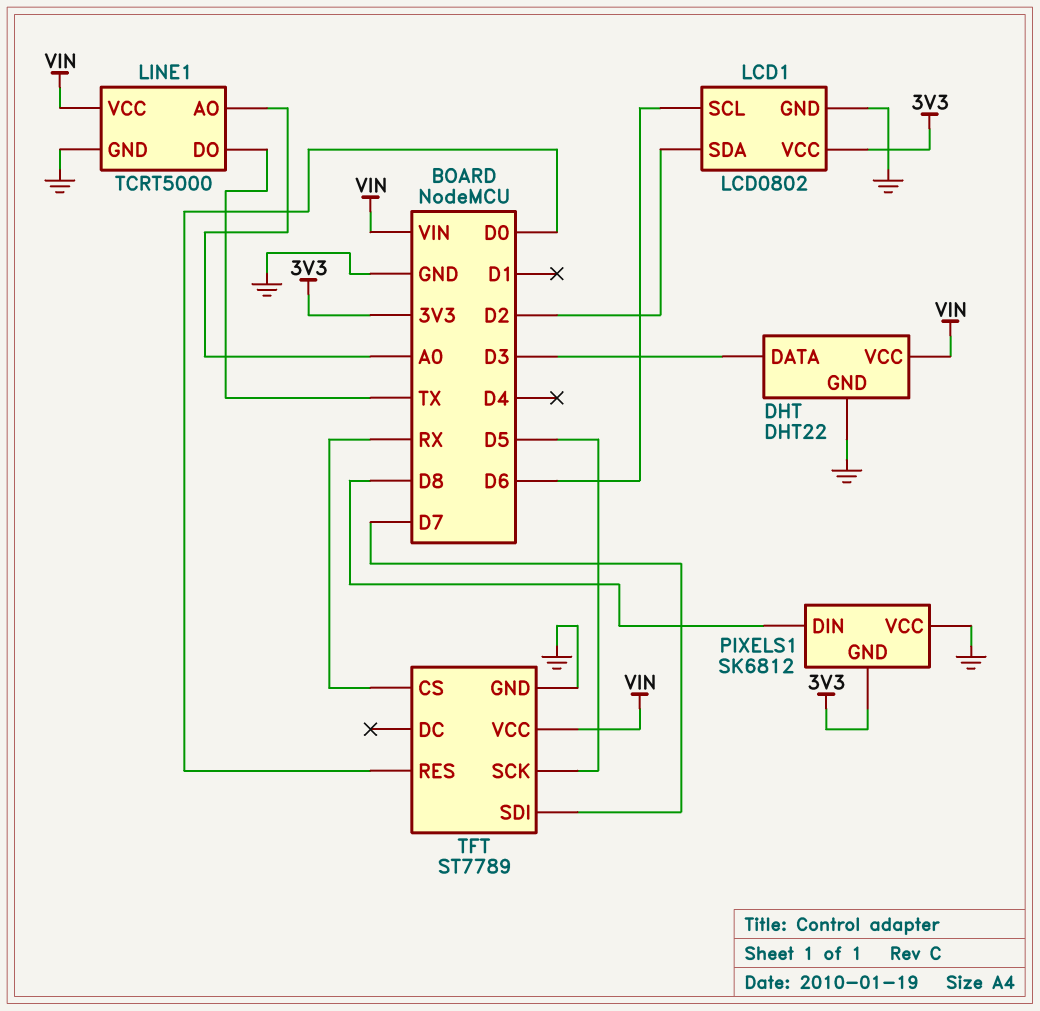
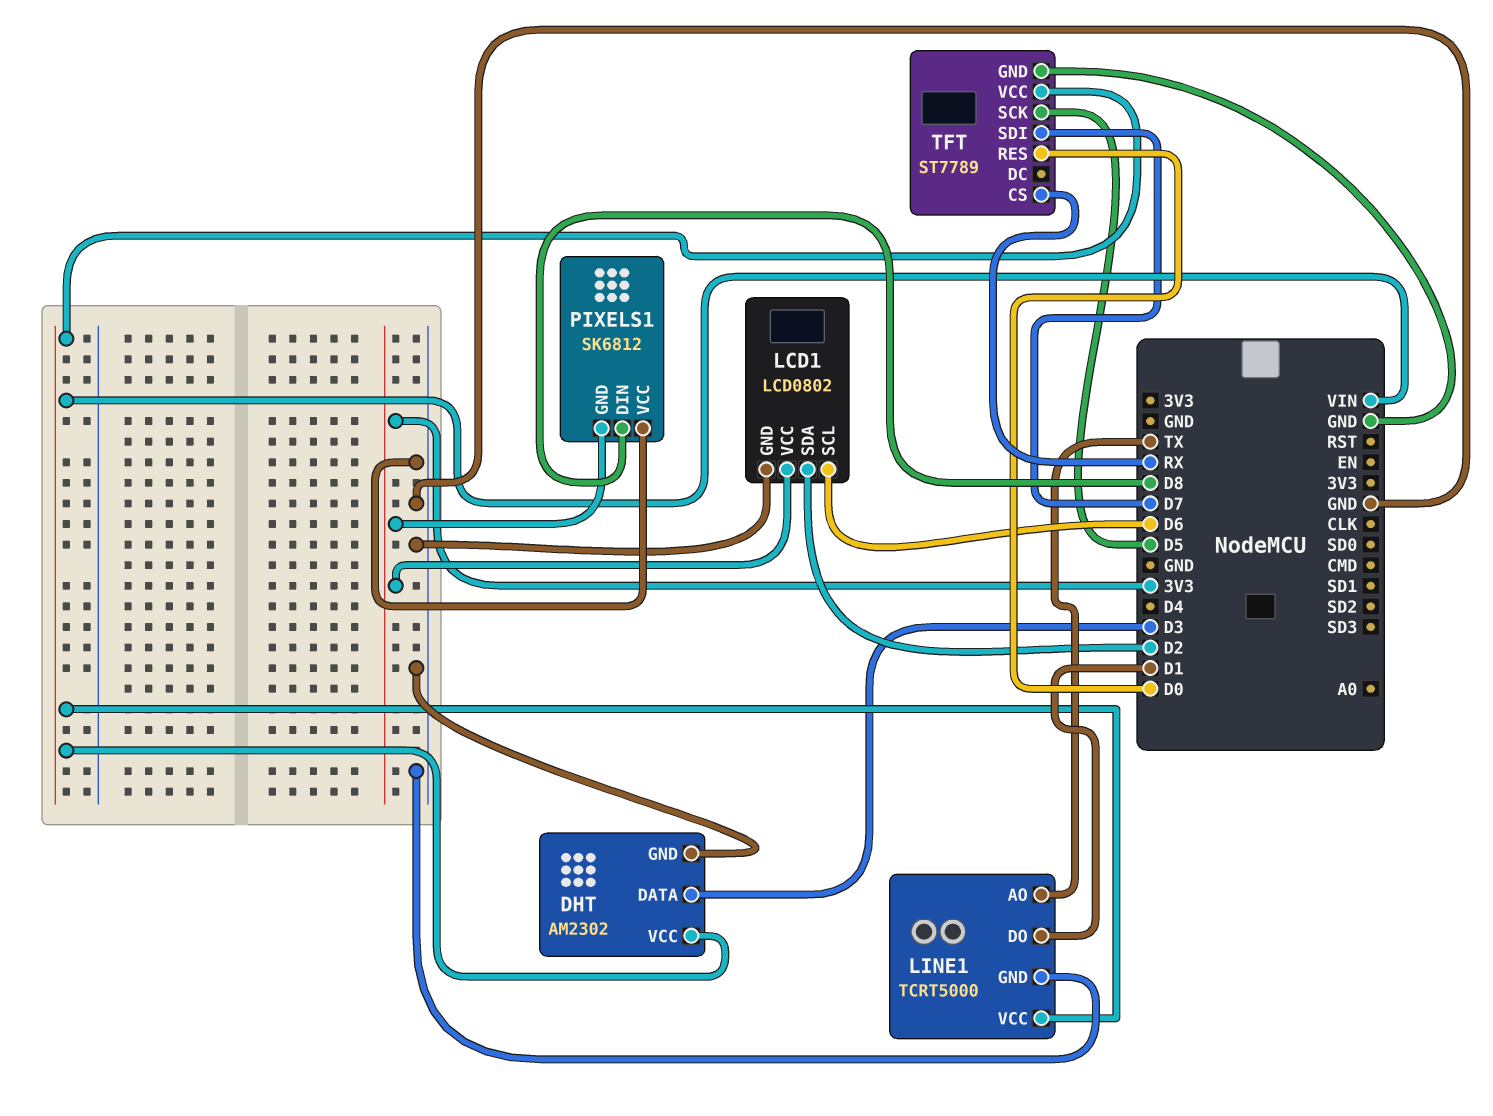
DHT: DHT22 -> AM2302
LINE1 pin AO: A0 -> TX
LINE1 pin DO: TX -> D1

